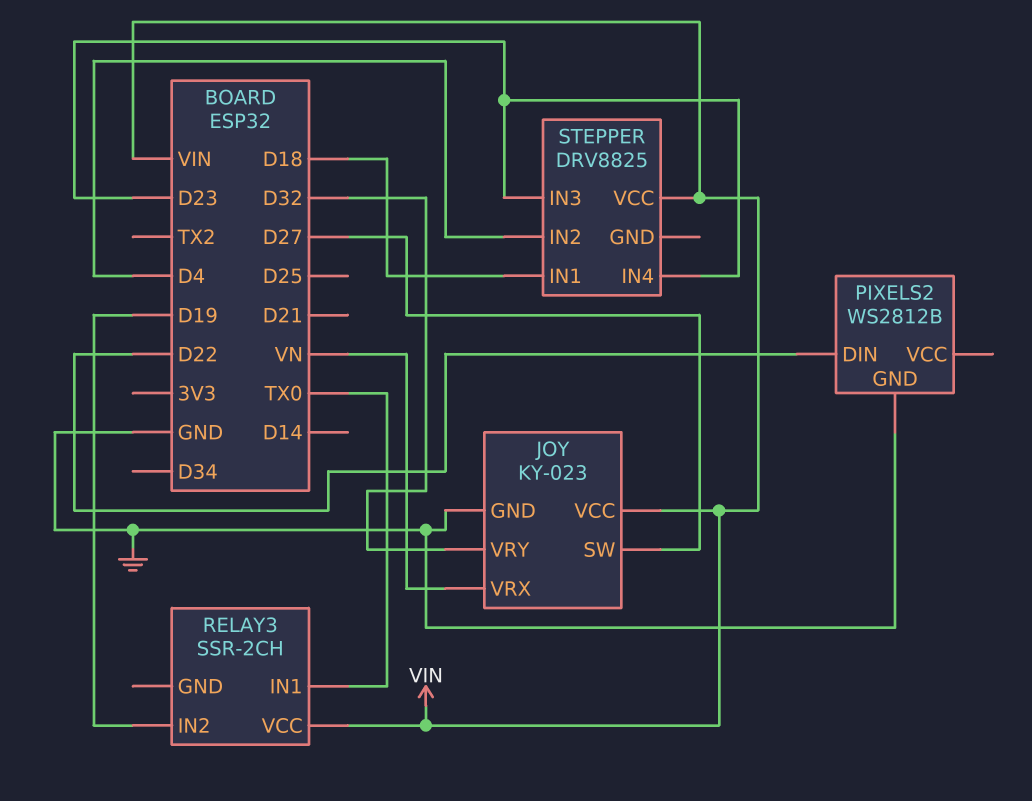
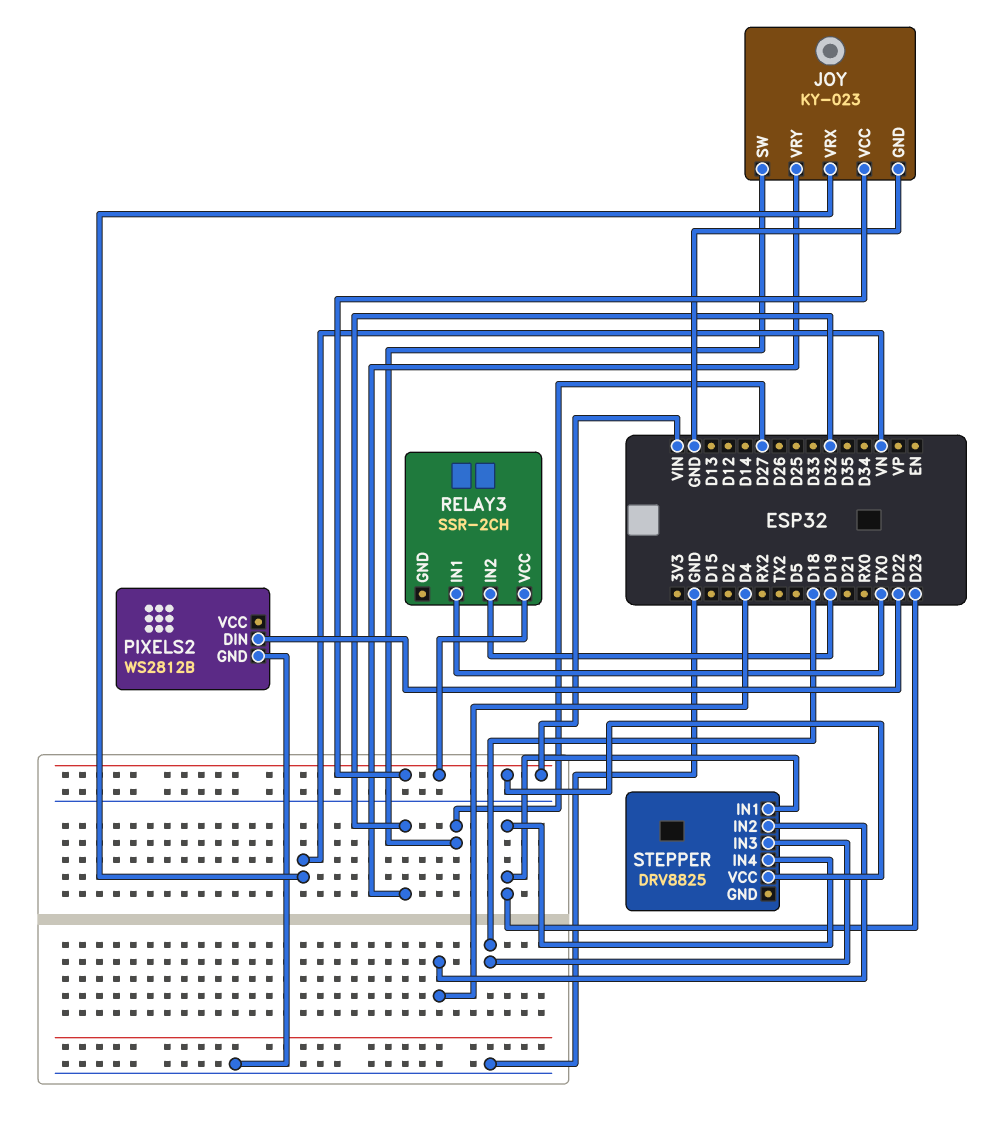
STEPPER pin IN1: D18 -> D23
STEPPER pin IN3: D23 -> D18

